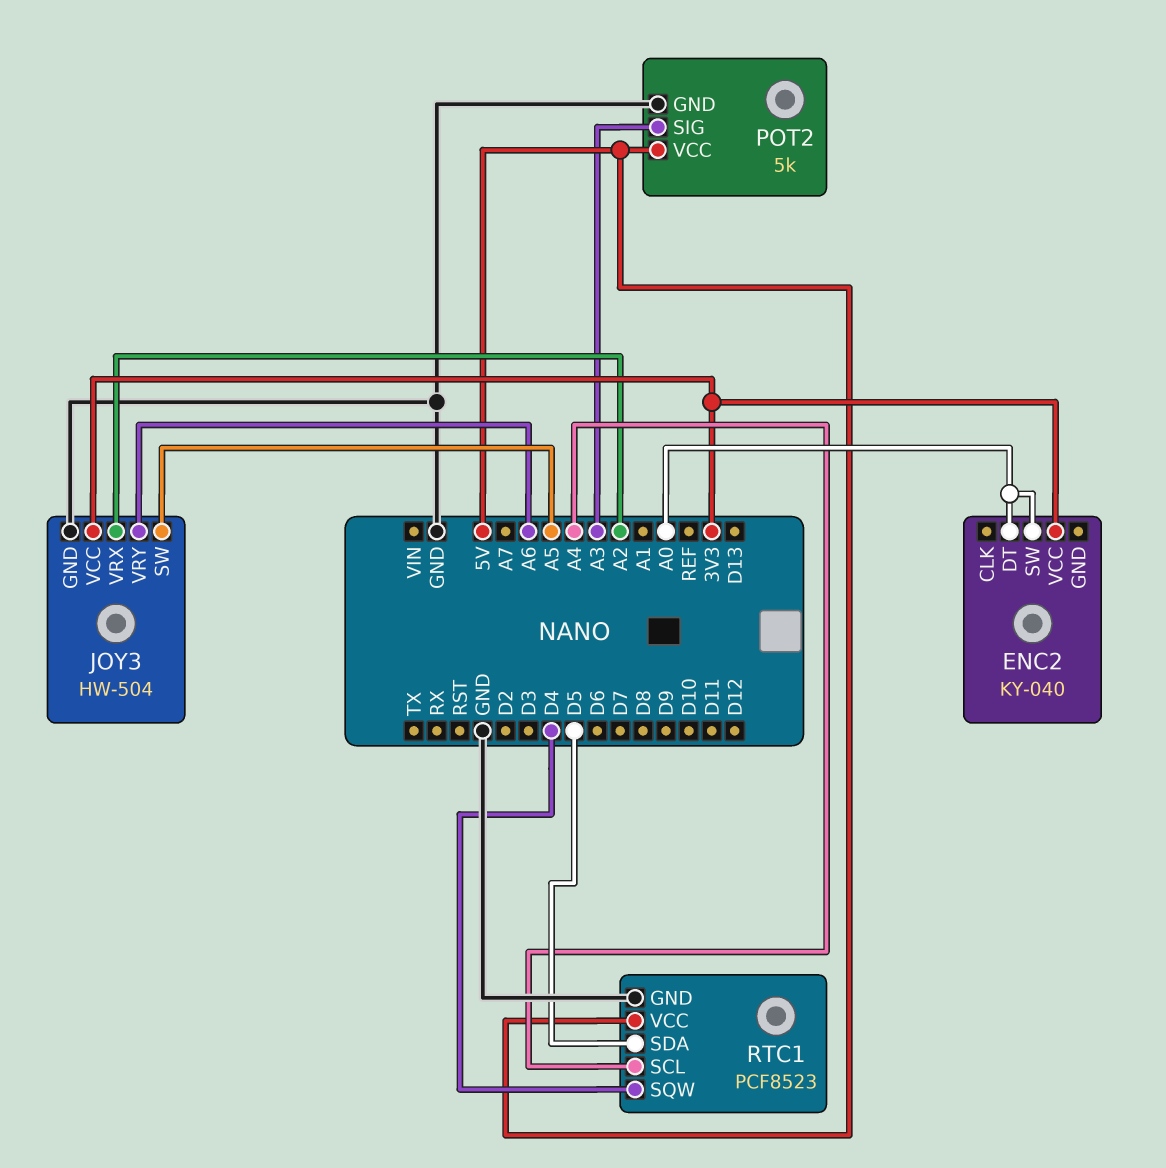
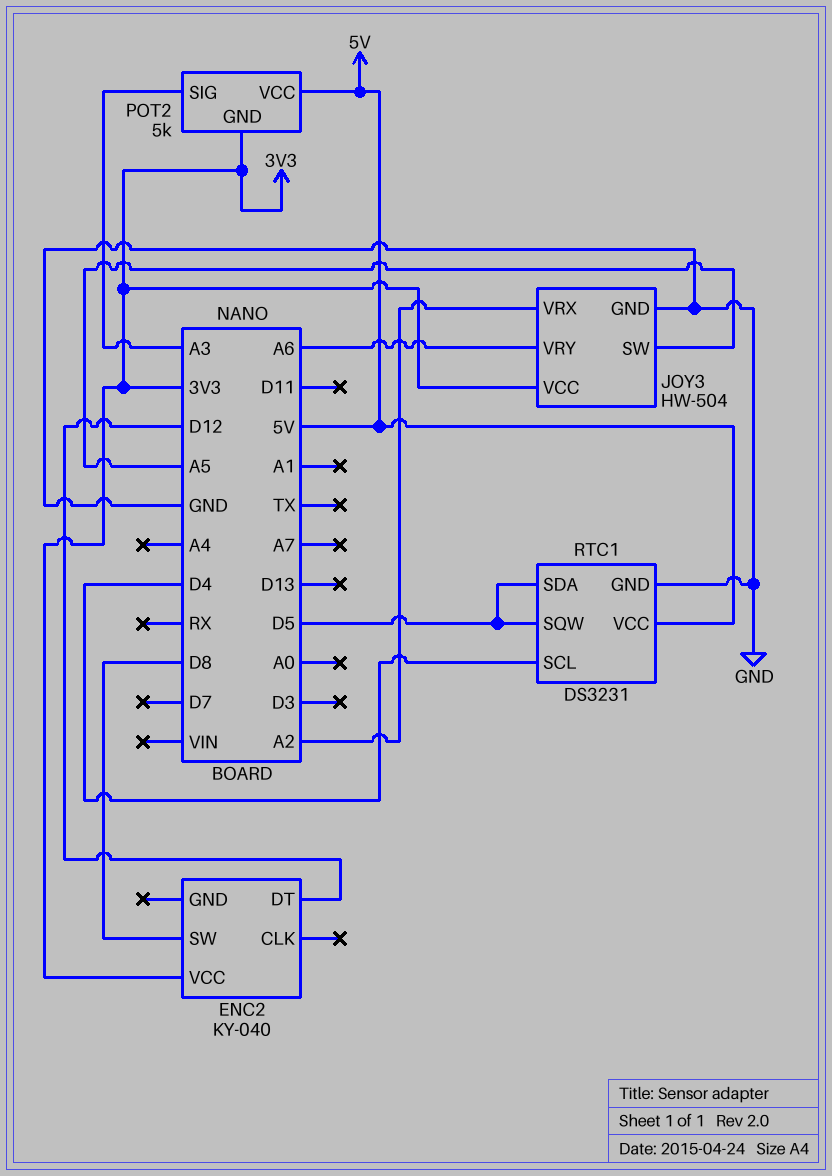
ENC2 pin DT: A0 -> D12
ENC2 pin SW: A0 -> D8
POT2 pin GND: GND -> 3V3
RTC1: PCF8523 -> DS3231
RTC1 pin SCL: A4 -> D4
RTC1 pin SQW: D4 -> D5

